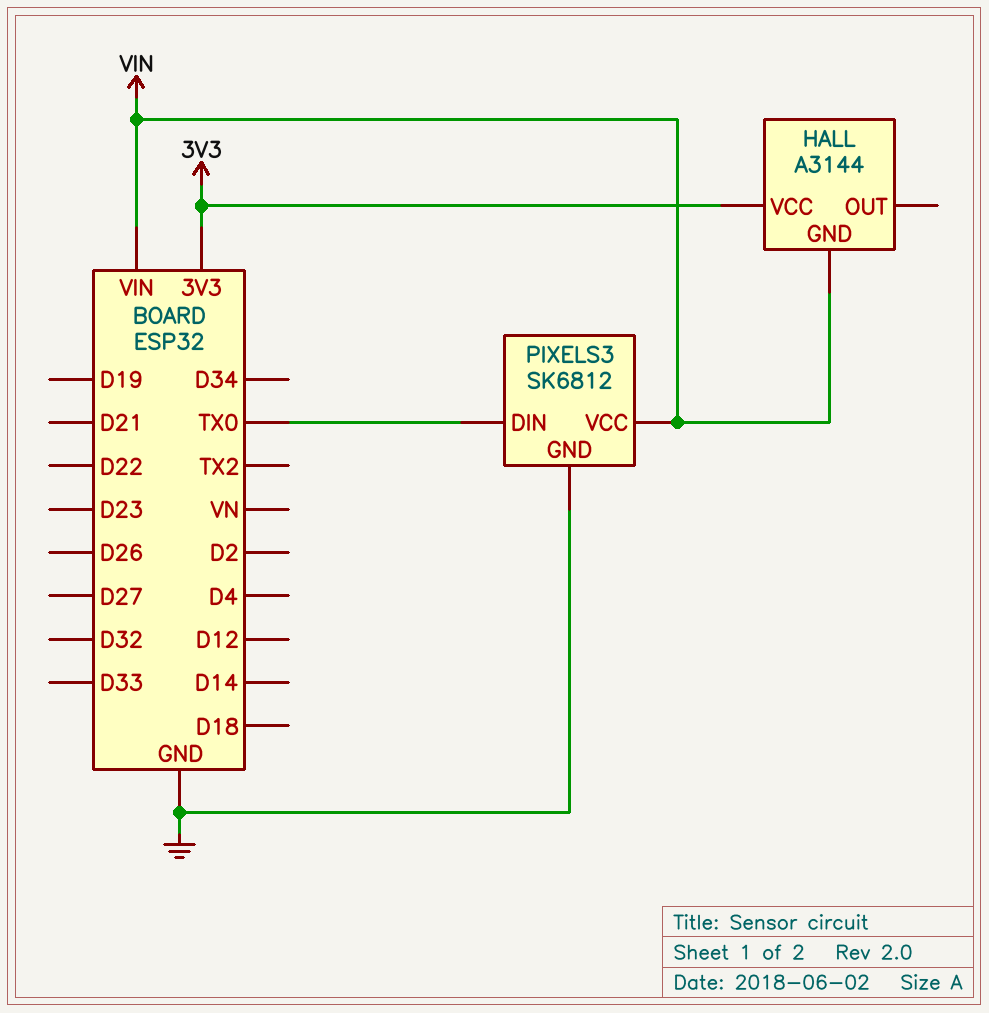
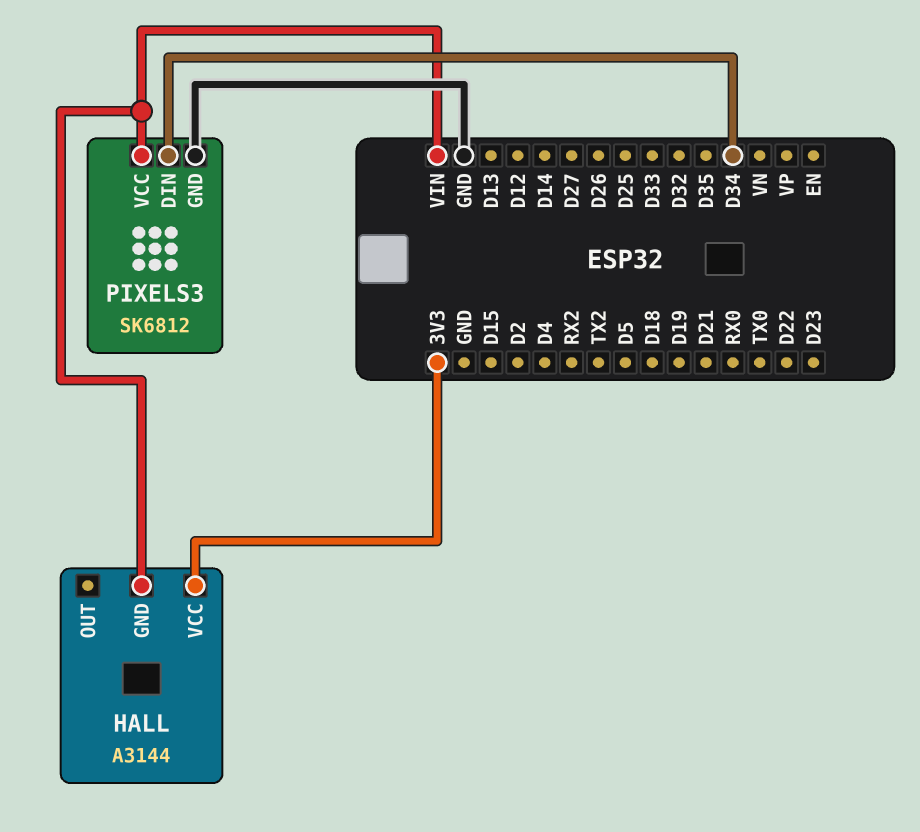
PIXELS3 pin DIN: TX0 -> D34

